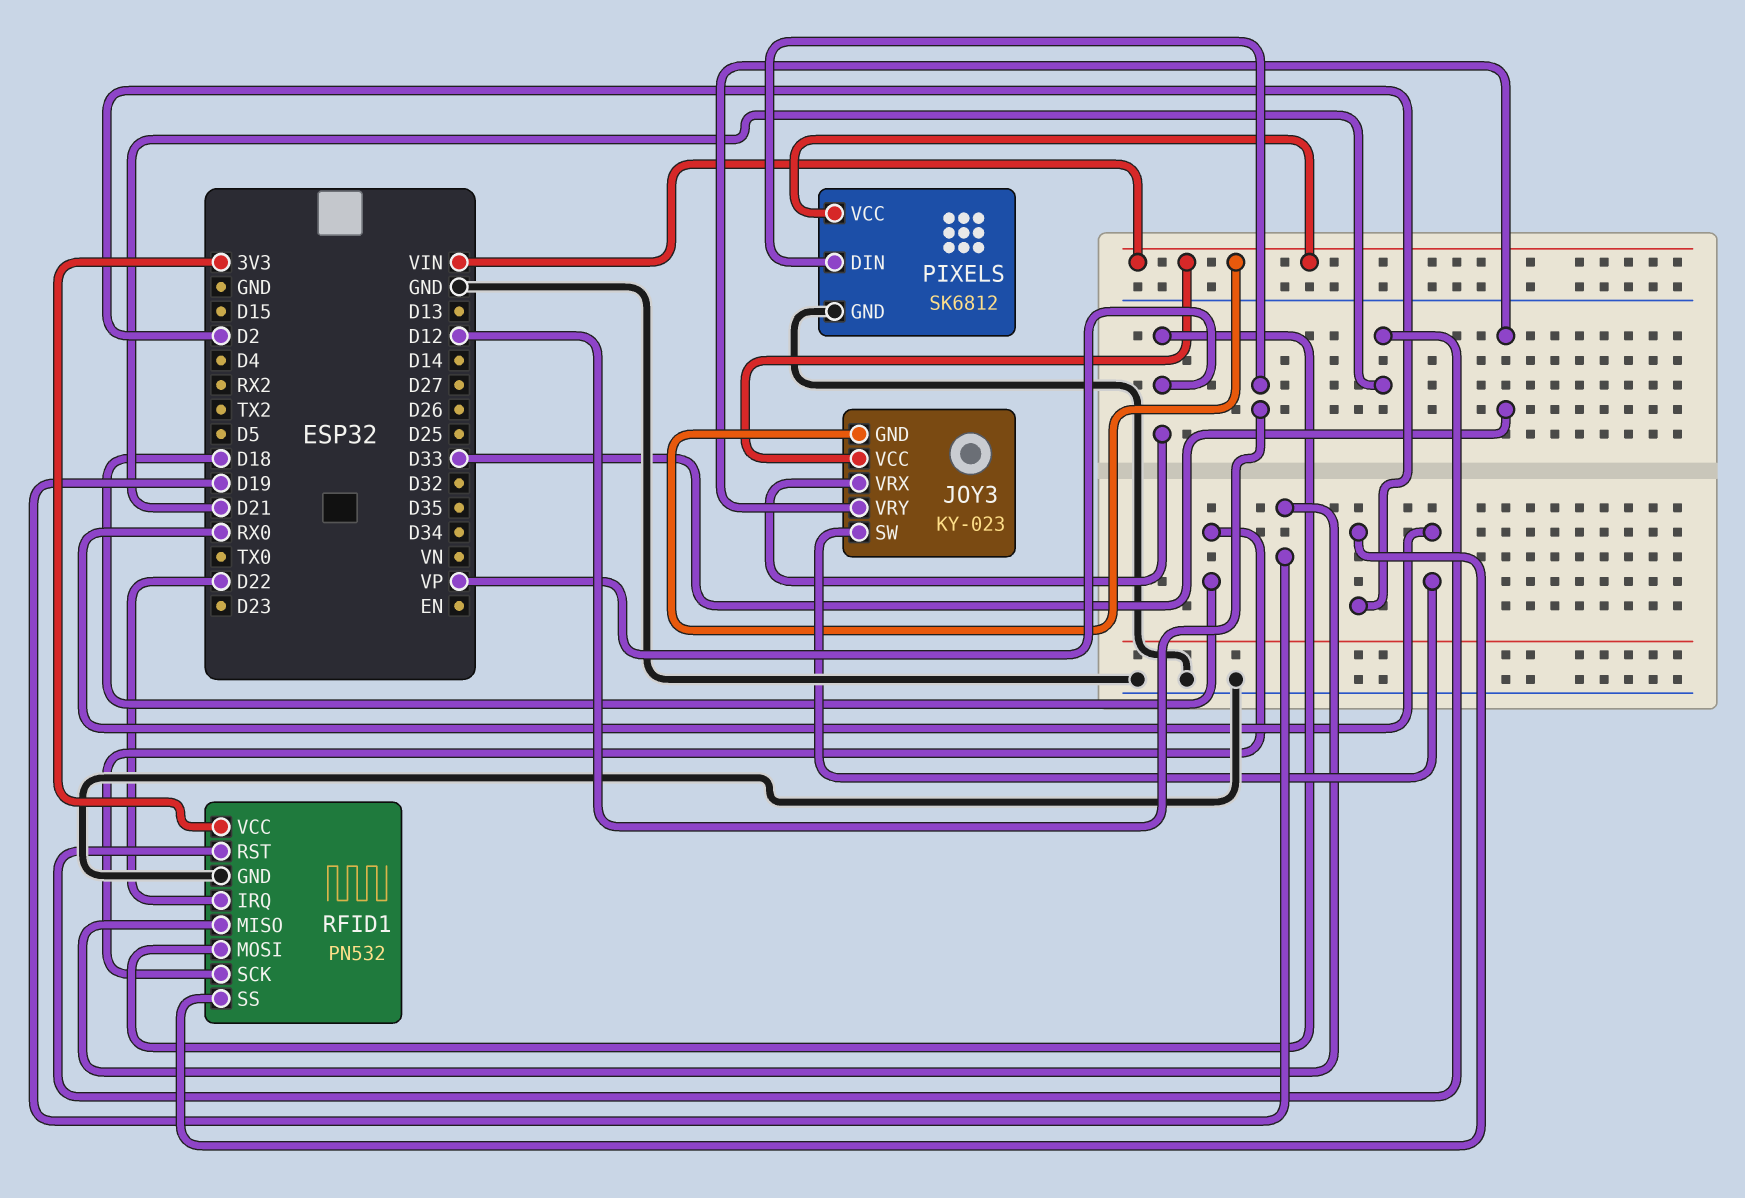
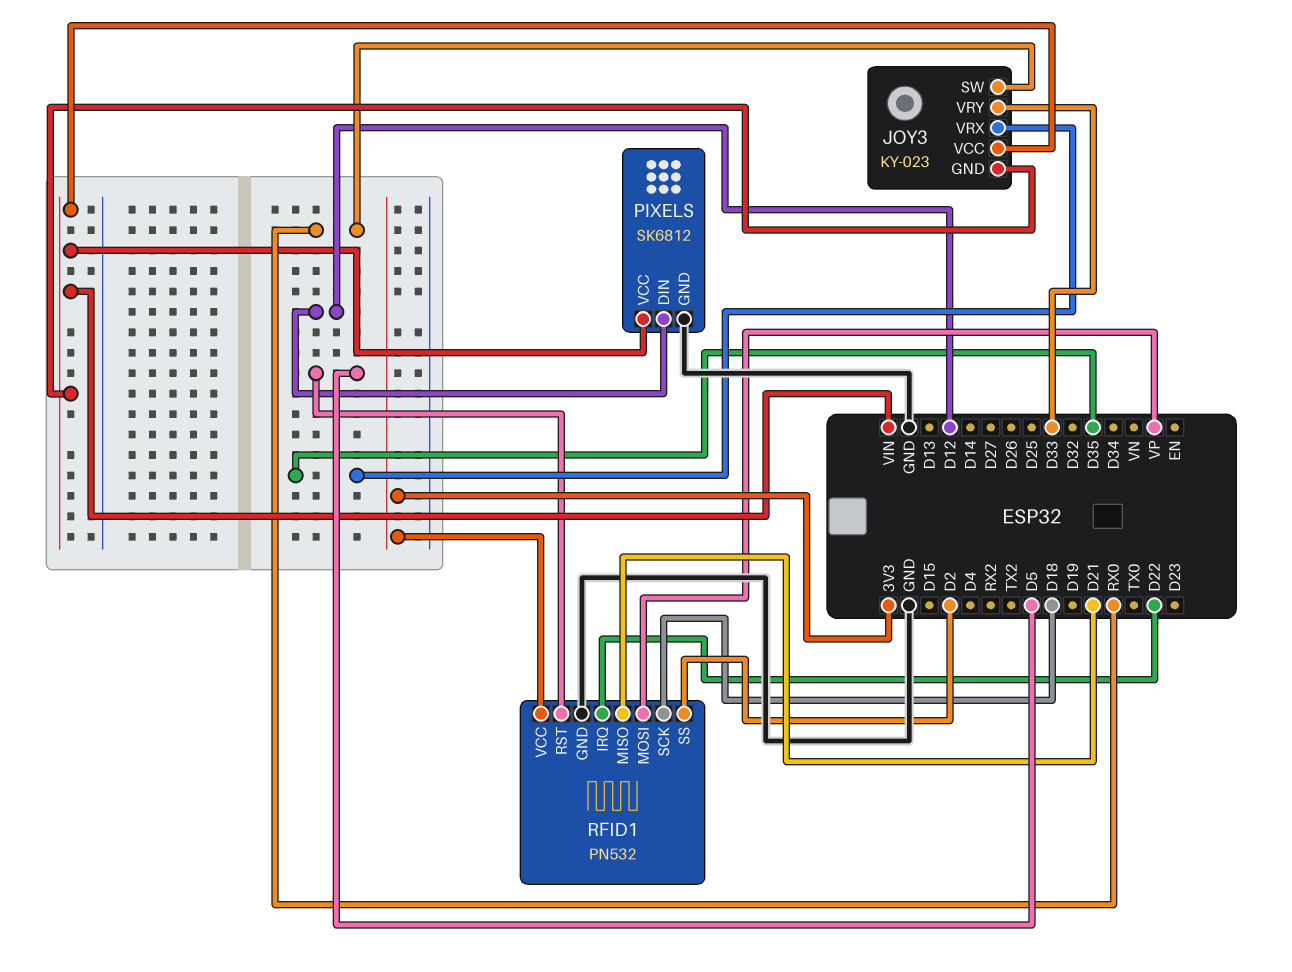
JOY3 pin VRX: VP -> D35
RFID1 pin MISO: D19 -> D21
RFID1 pin RST: D21 -> D5

